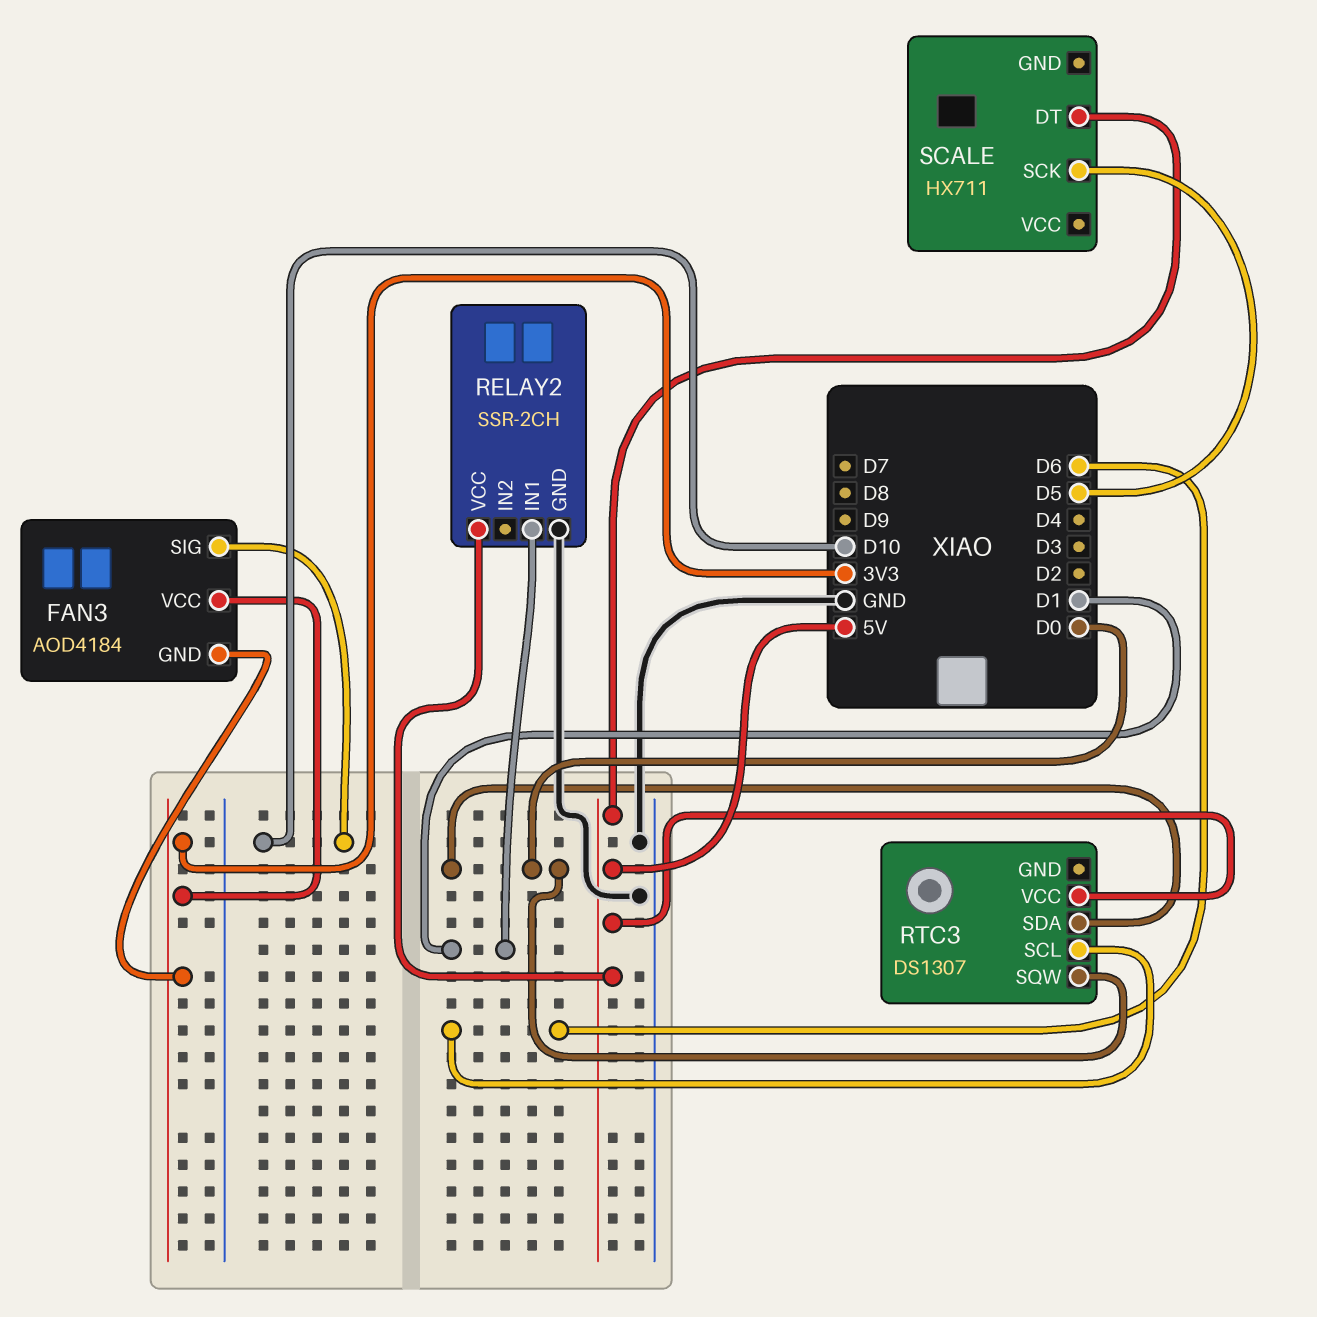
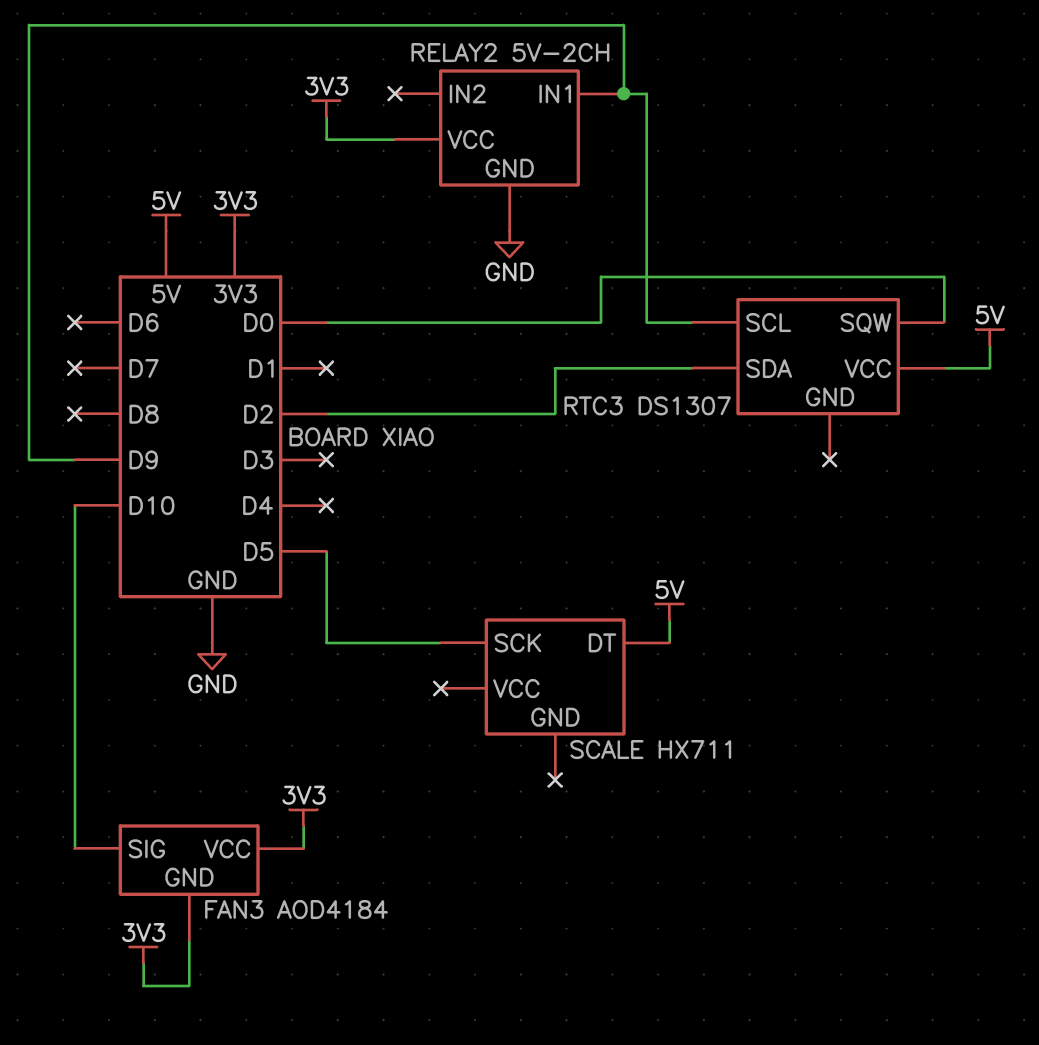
RELAY2: SSR-2CH -> 5V-2CH
RELAY2 pin IN1: D1 -> D9
RELAY2 pin VCC: 5V -> 3V3
RTC3 pin SCL: D6 -> D9
RTC3 pin SDA: D0 -> D2

